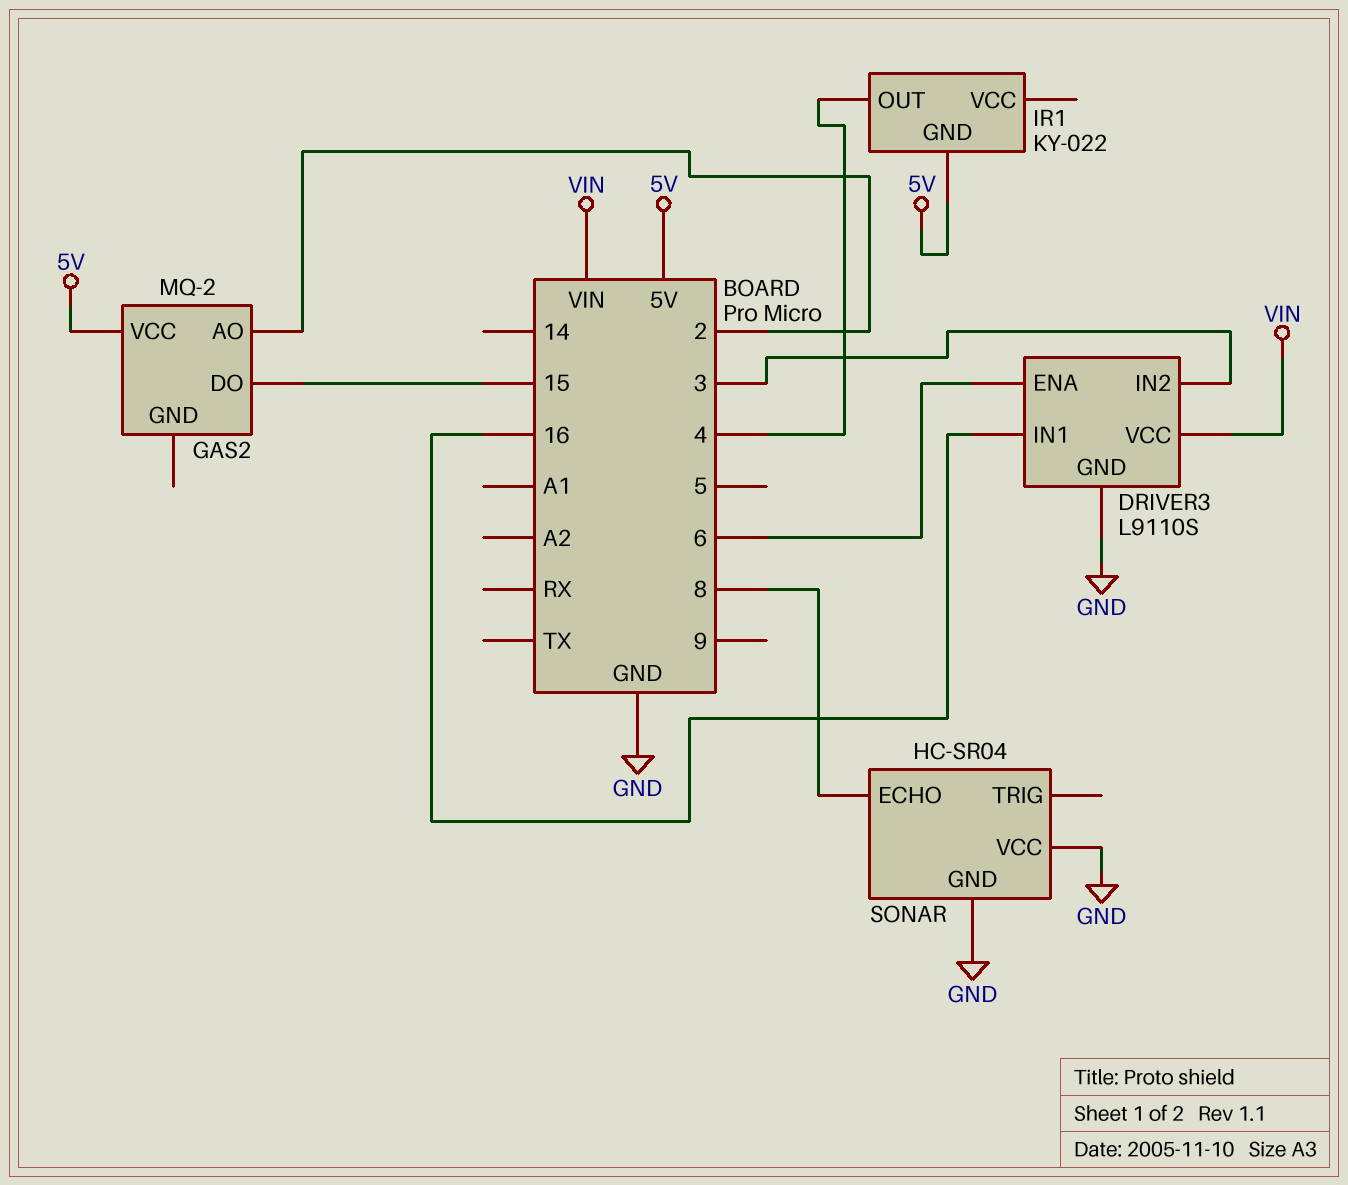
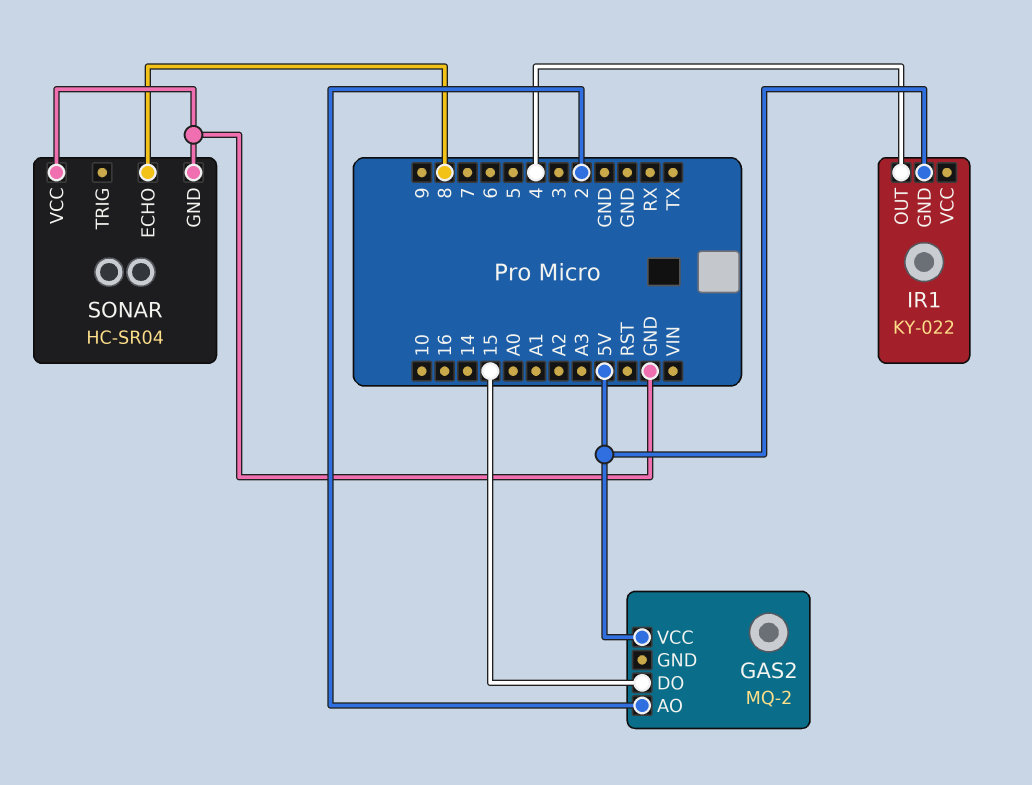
DRIVER3: L9110S -> none
DRIVER3 pin ENA: 6 -> none
DRIVER3 pin GND: GND -> none
DRIVER3 pin IN1: 16 -> none
DRIVER3 pin IN2: 3 -> none
DRIVER3 pin VCC: VIN -> none

